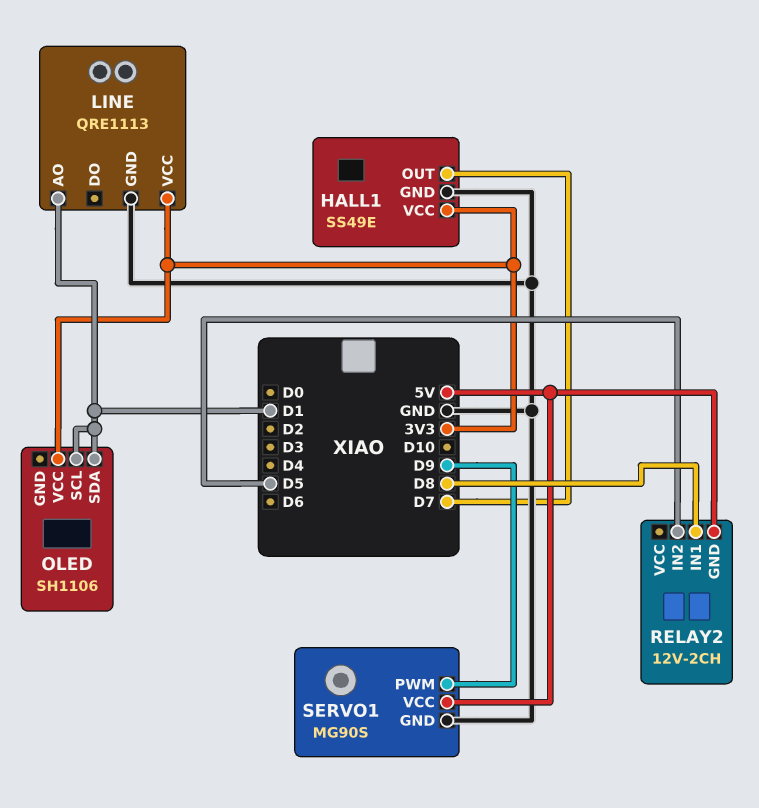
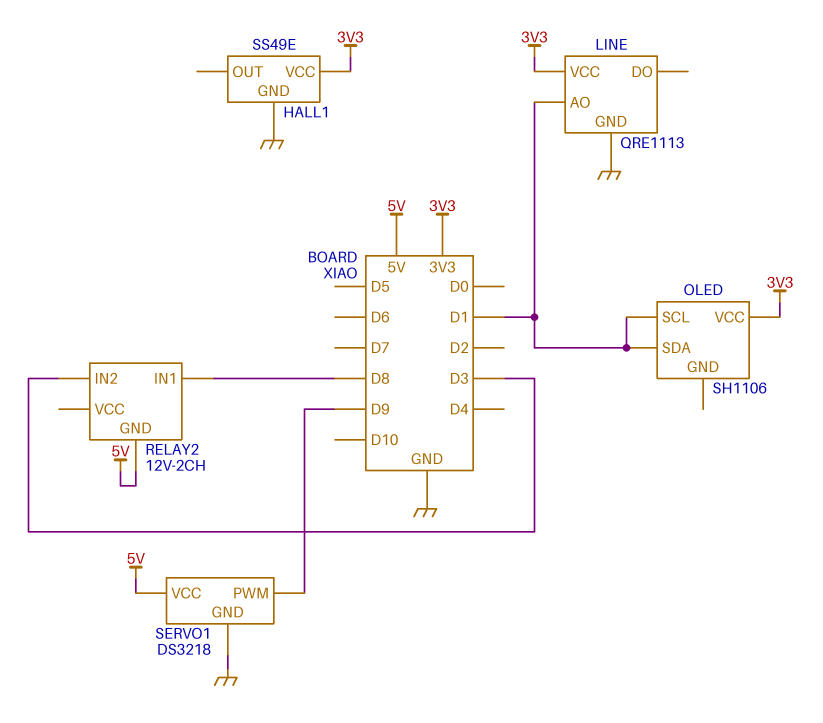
HALL1 pin OUT: D7 -> none
RELAY2 pin IN2: D5 -> D3
SERVO1: MG90S -> DS3218

